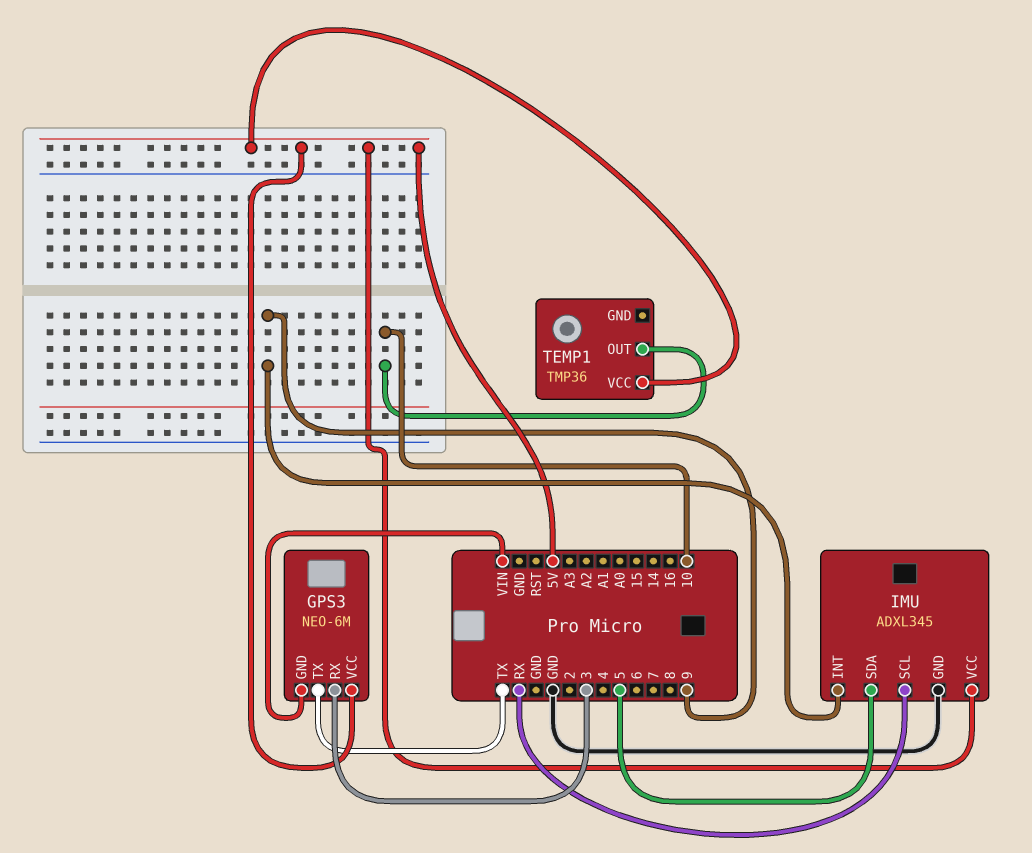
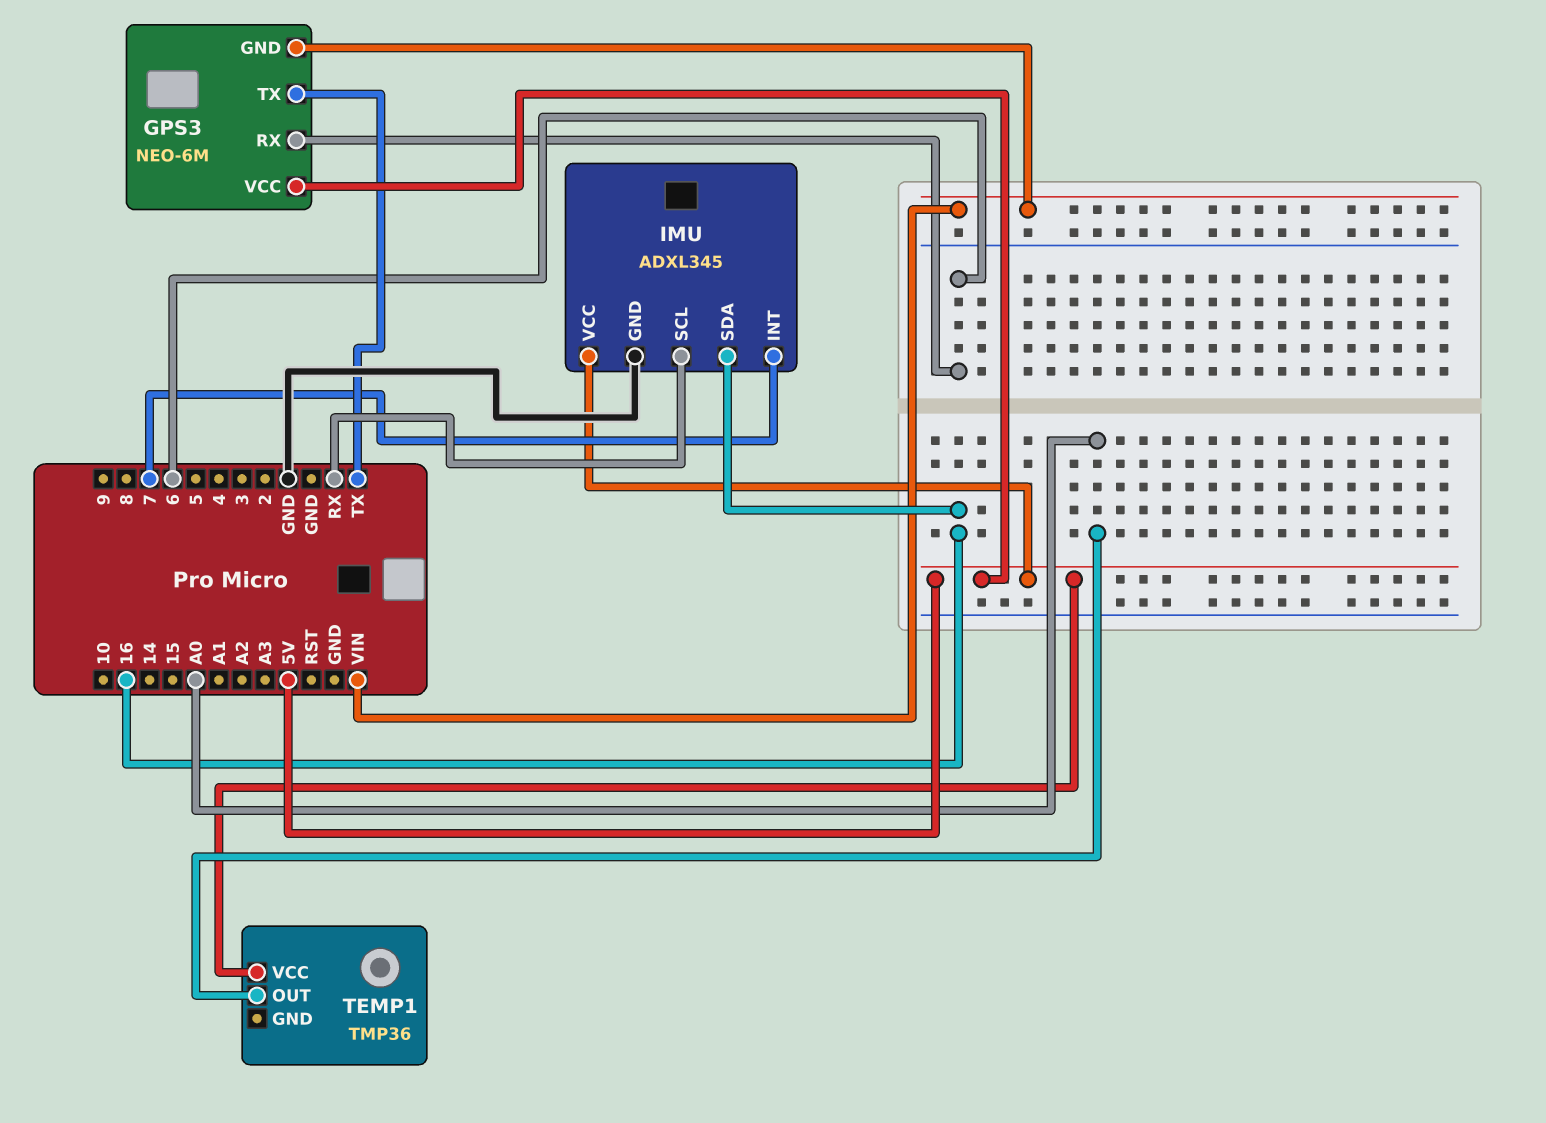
GPS3 pin RX: 3 -> 6
IMU pin INT: 9 -> 7
IMU pin SDA: 5 -> 16
TEMP1 pin OUT: 10 -> A0

